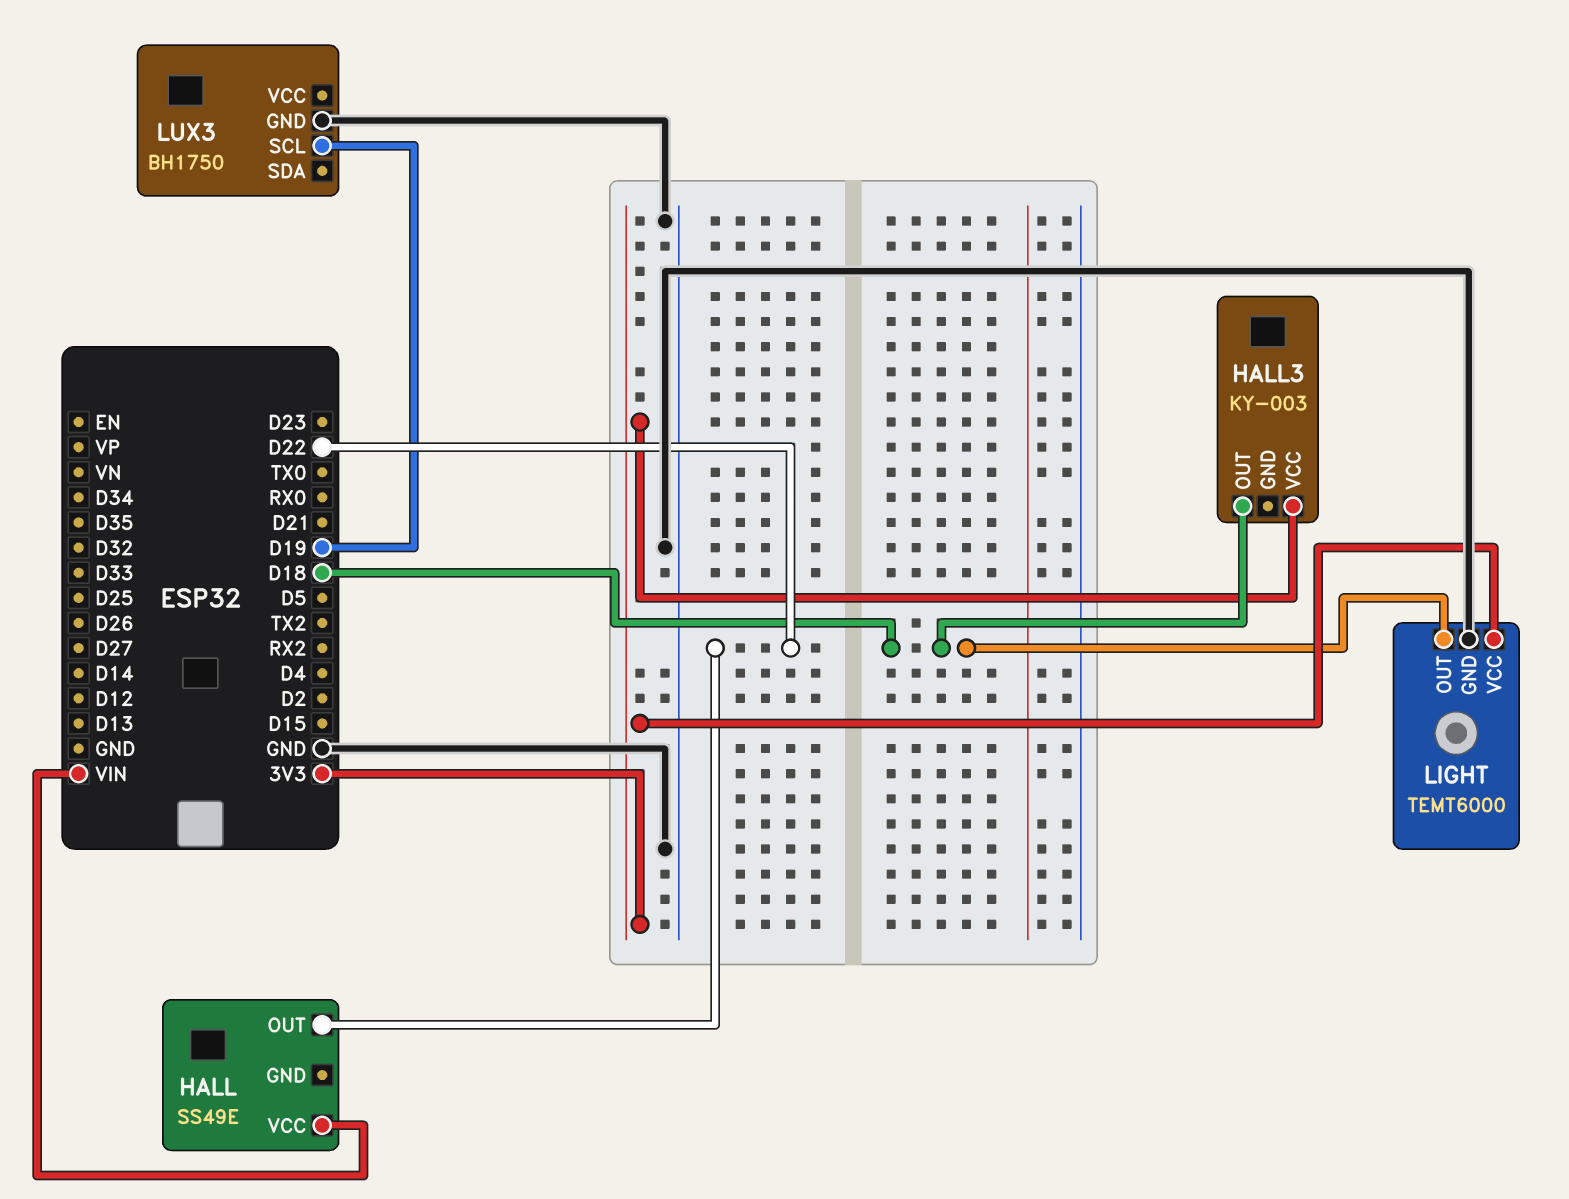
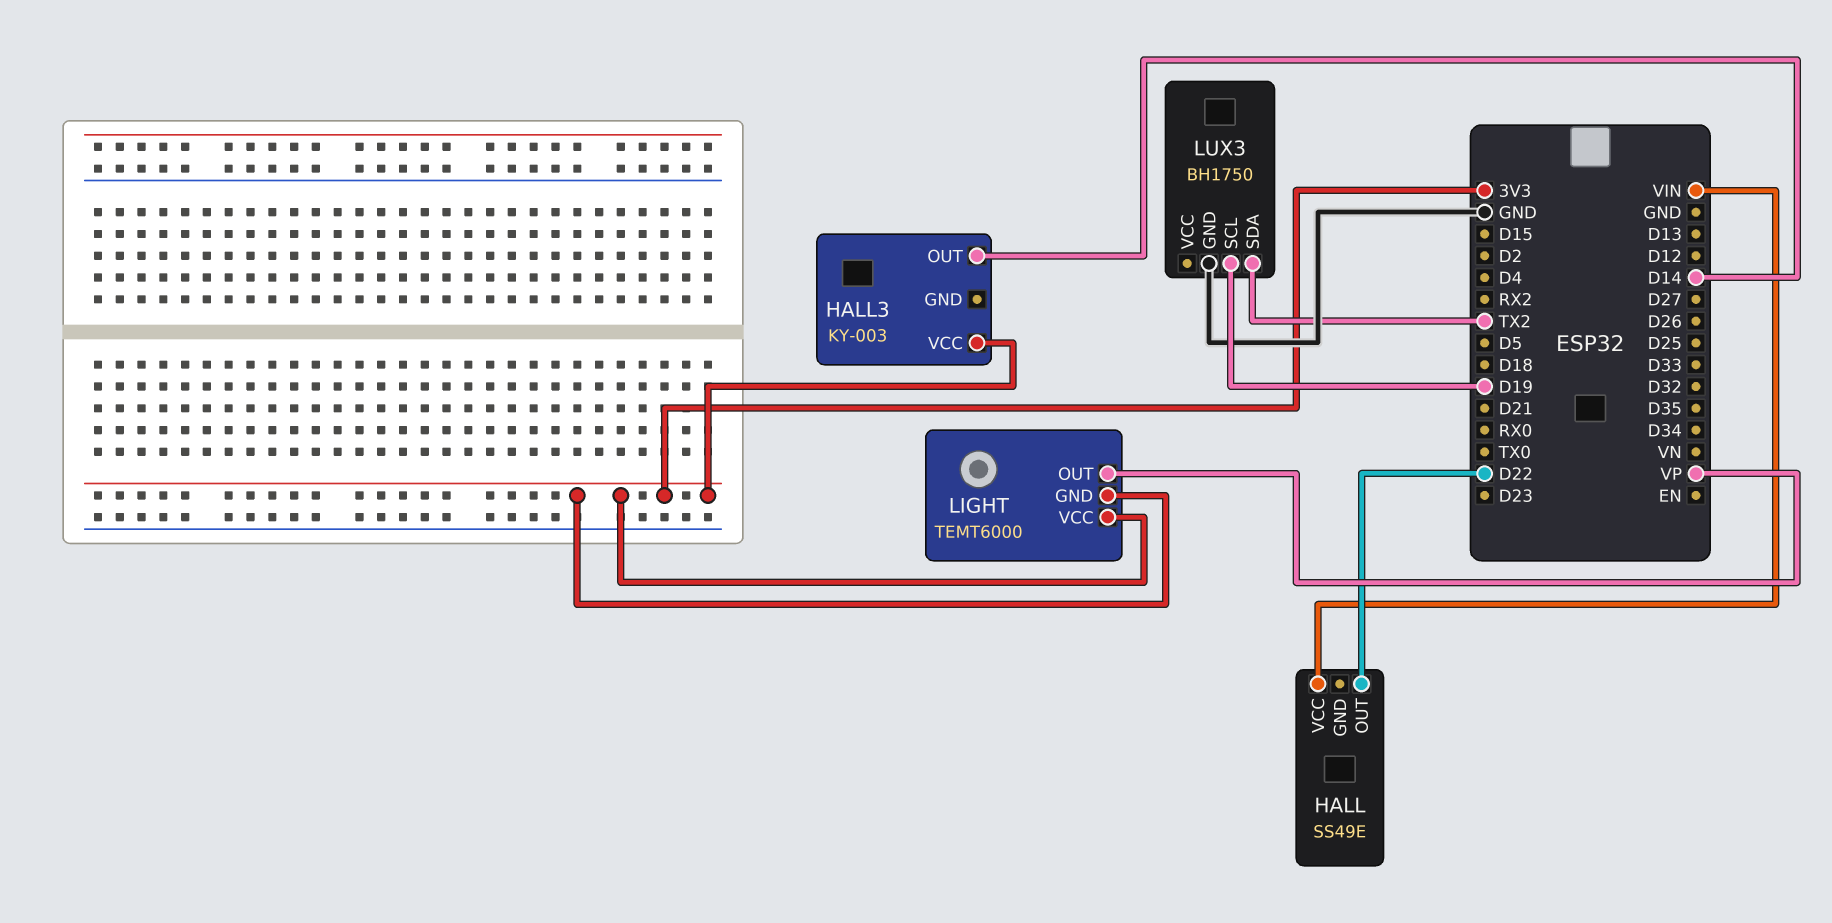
HALL3 pin OUT: D18 -> D14
LIGHT pin GND: GND -> 3V3
LIGHT pin OUT: D18 -> VP
LUX3 pin SDA: none -> TX2

